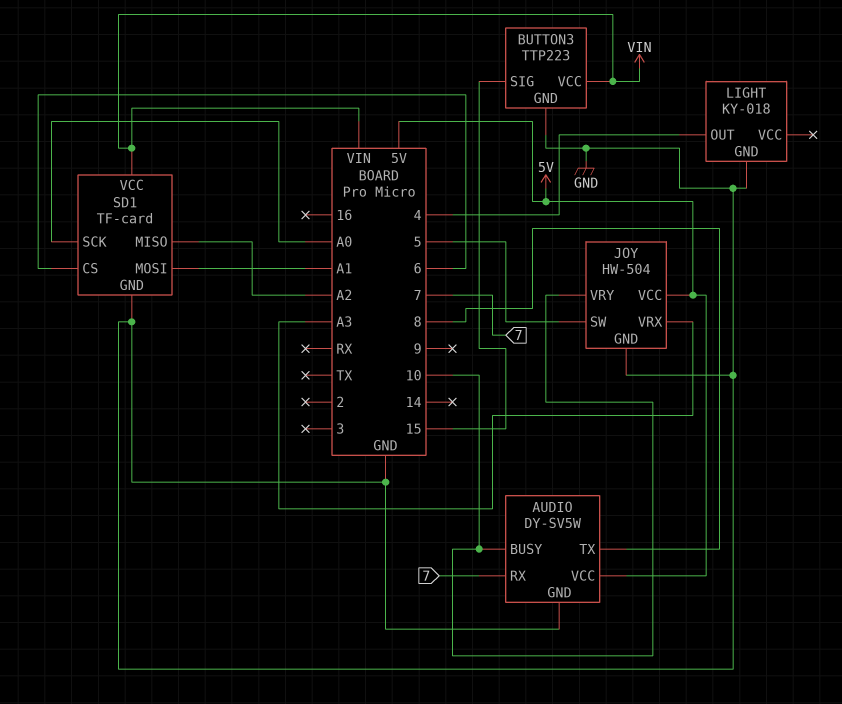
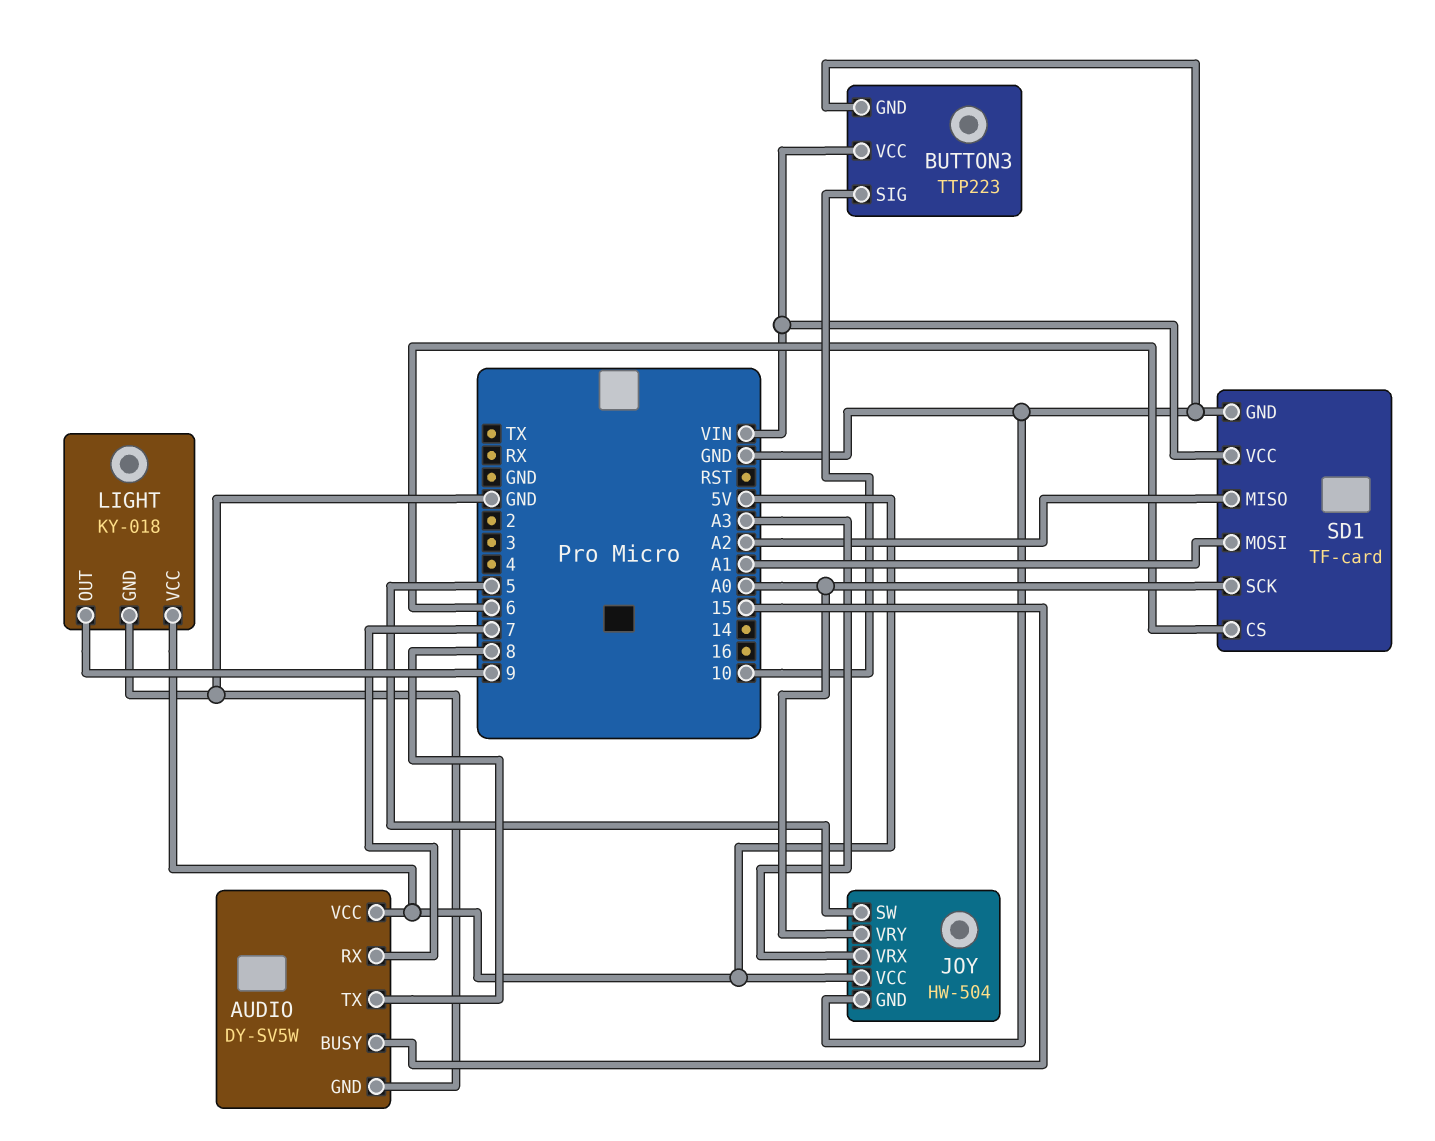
AUDIO pin BUSY: 10 -> 15
BUTTON3 pin SIG: 15 -> 10
JOY pin VRY: 10 -> A0
LIGHT pin OUT: 4 -> 9
LIGHT pin VCC: none -> 5V

